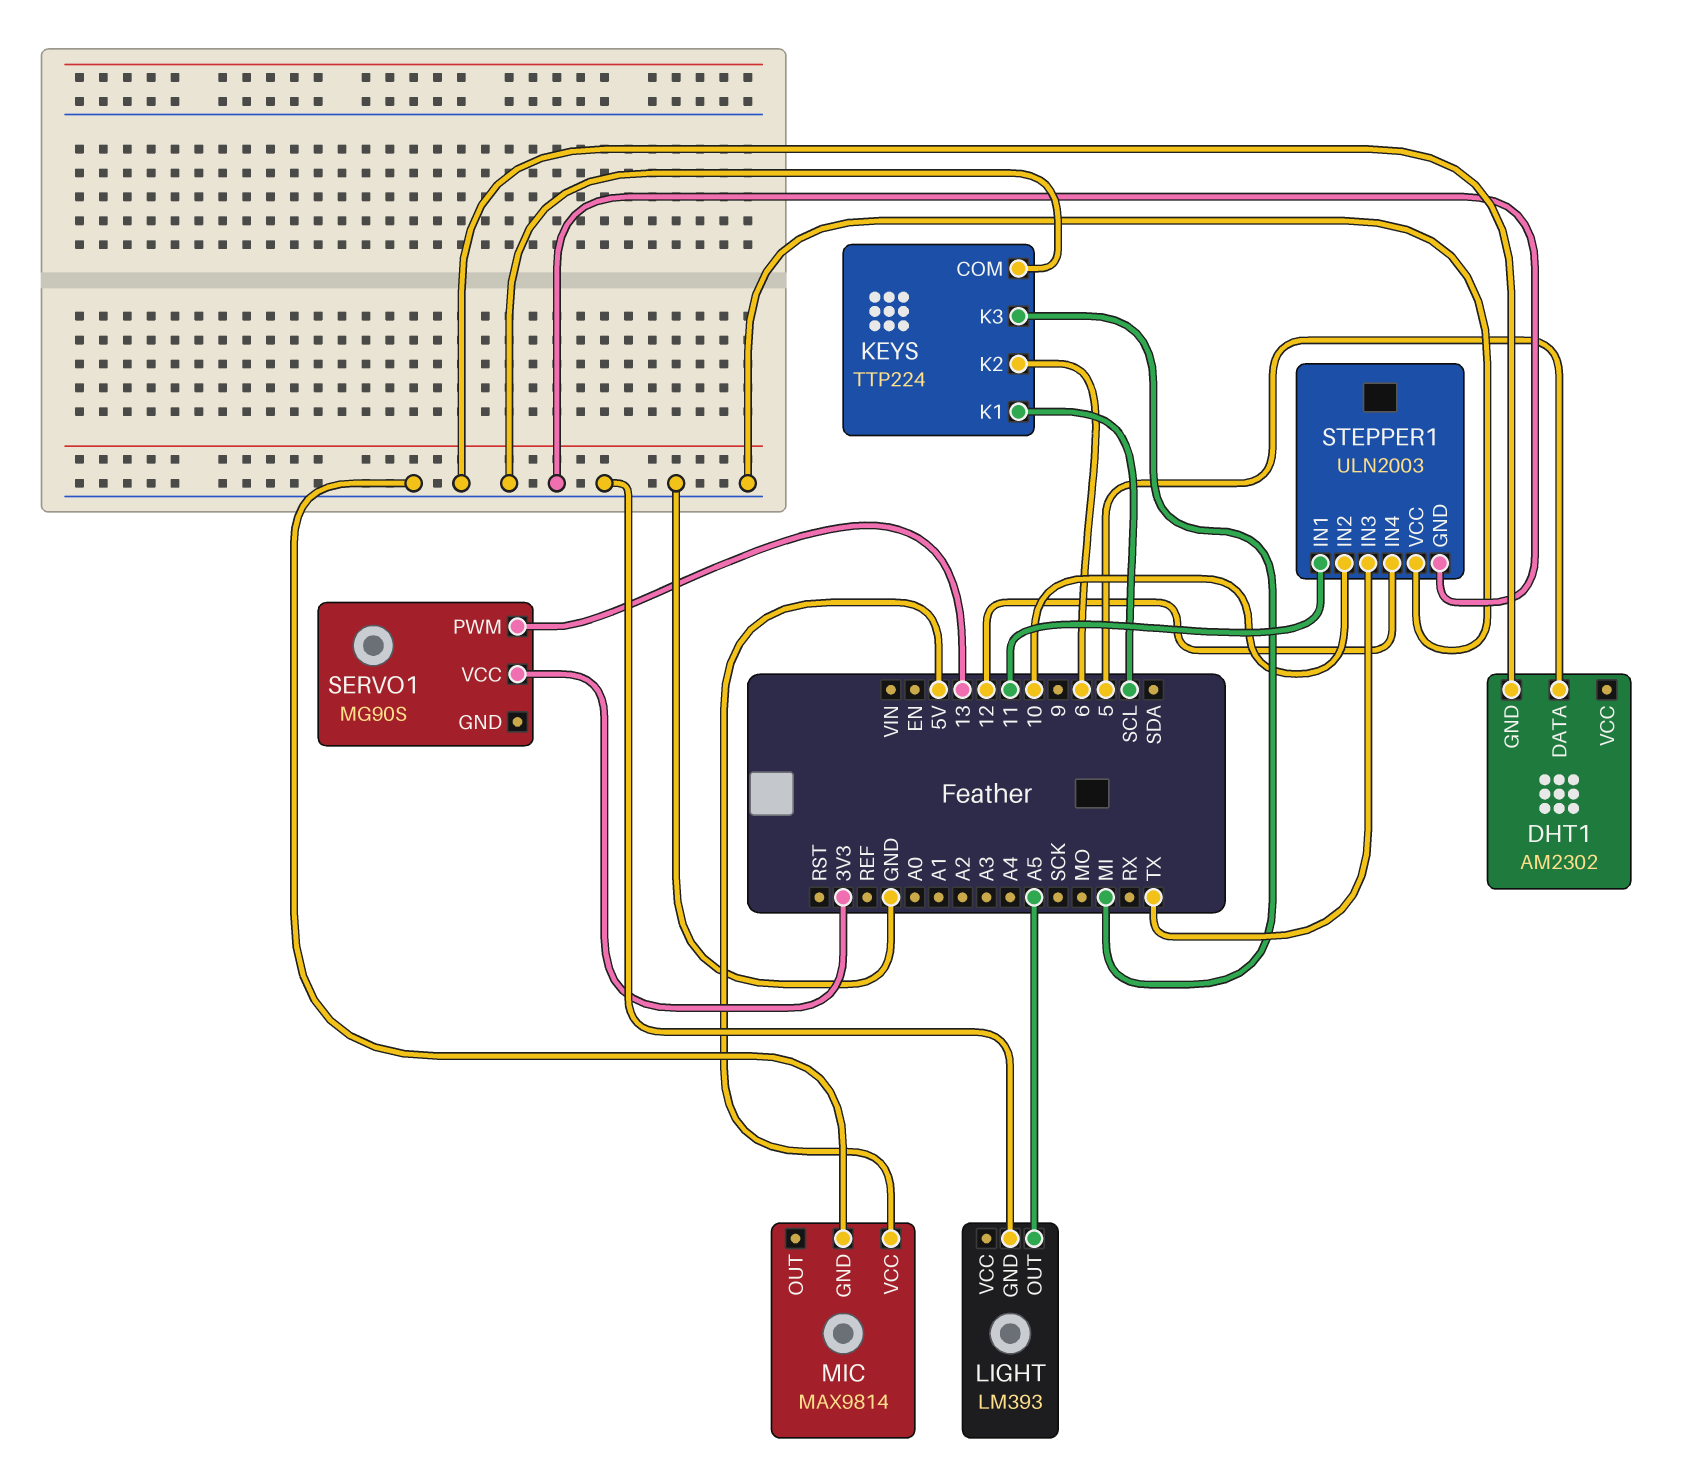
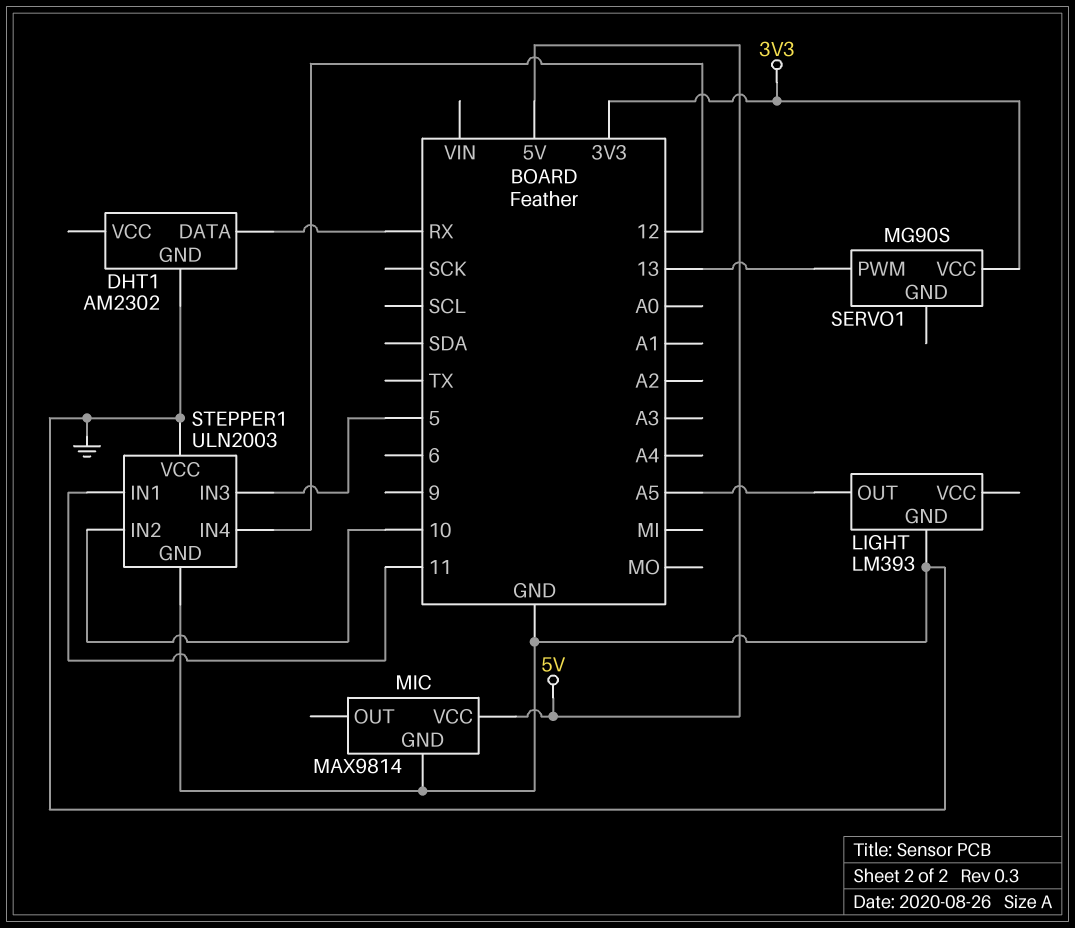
DHT1 pin DATA: 5 -> RX
KEYS: TTP224 -> none
KEYS pin COM: GND -> none
KEYS pin K1: SCL -> none
KEYS pin K2: 6 -> none
KEYS pin K3: MI -> none
STEPPER1 pin IN3: TX -> 5

